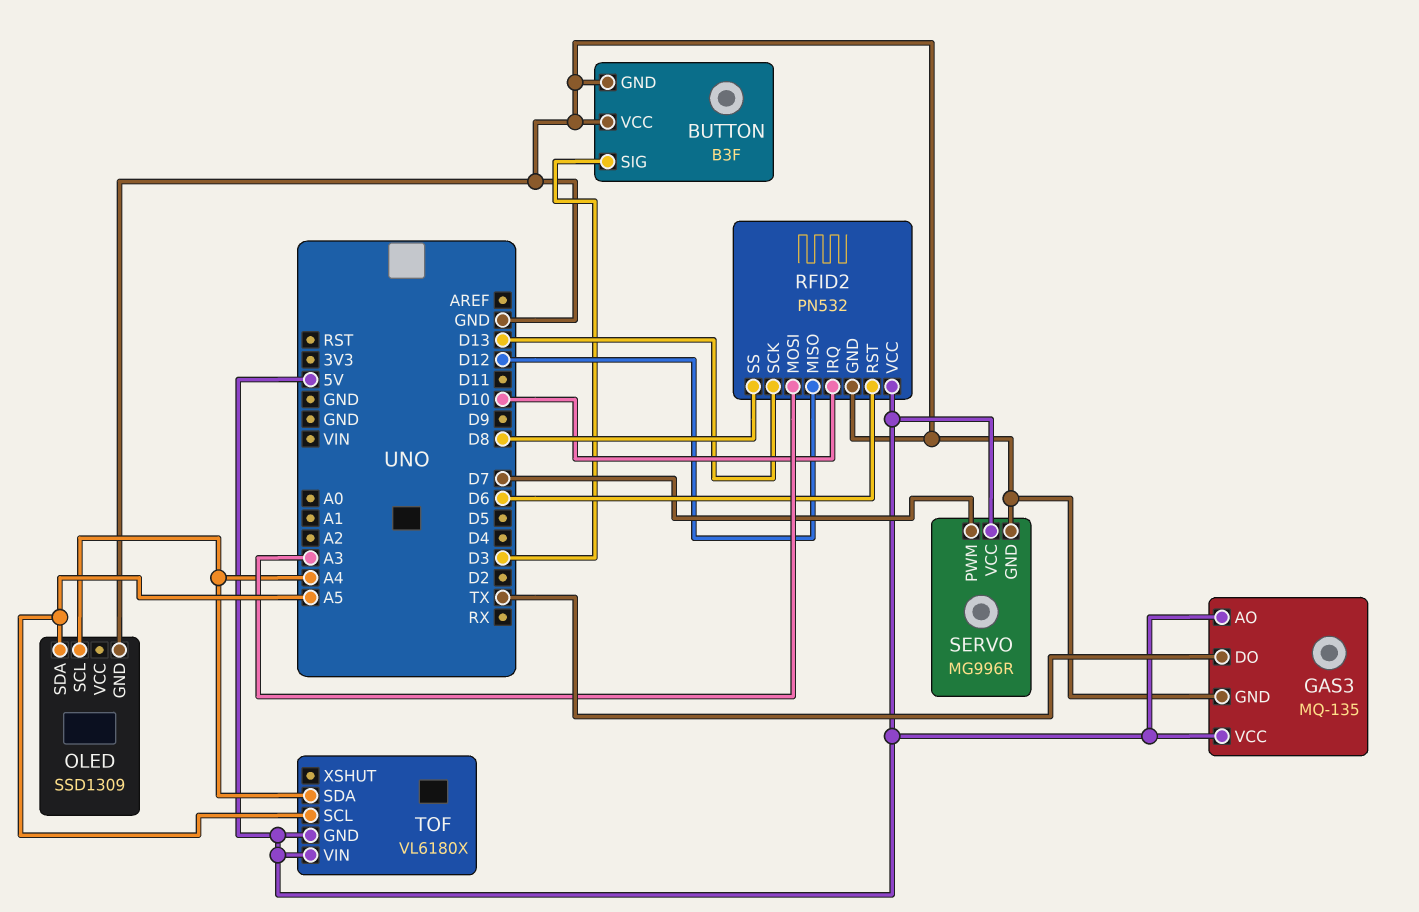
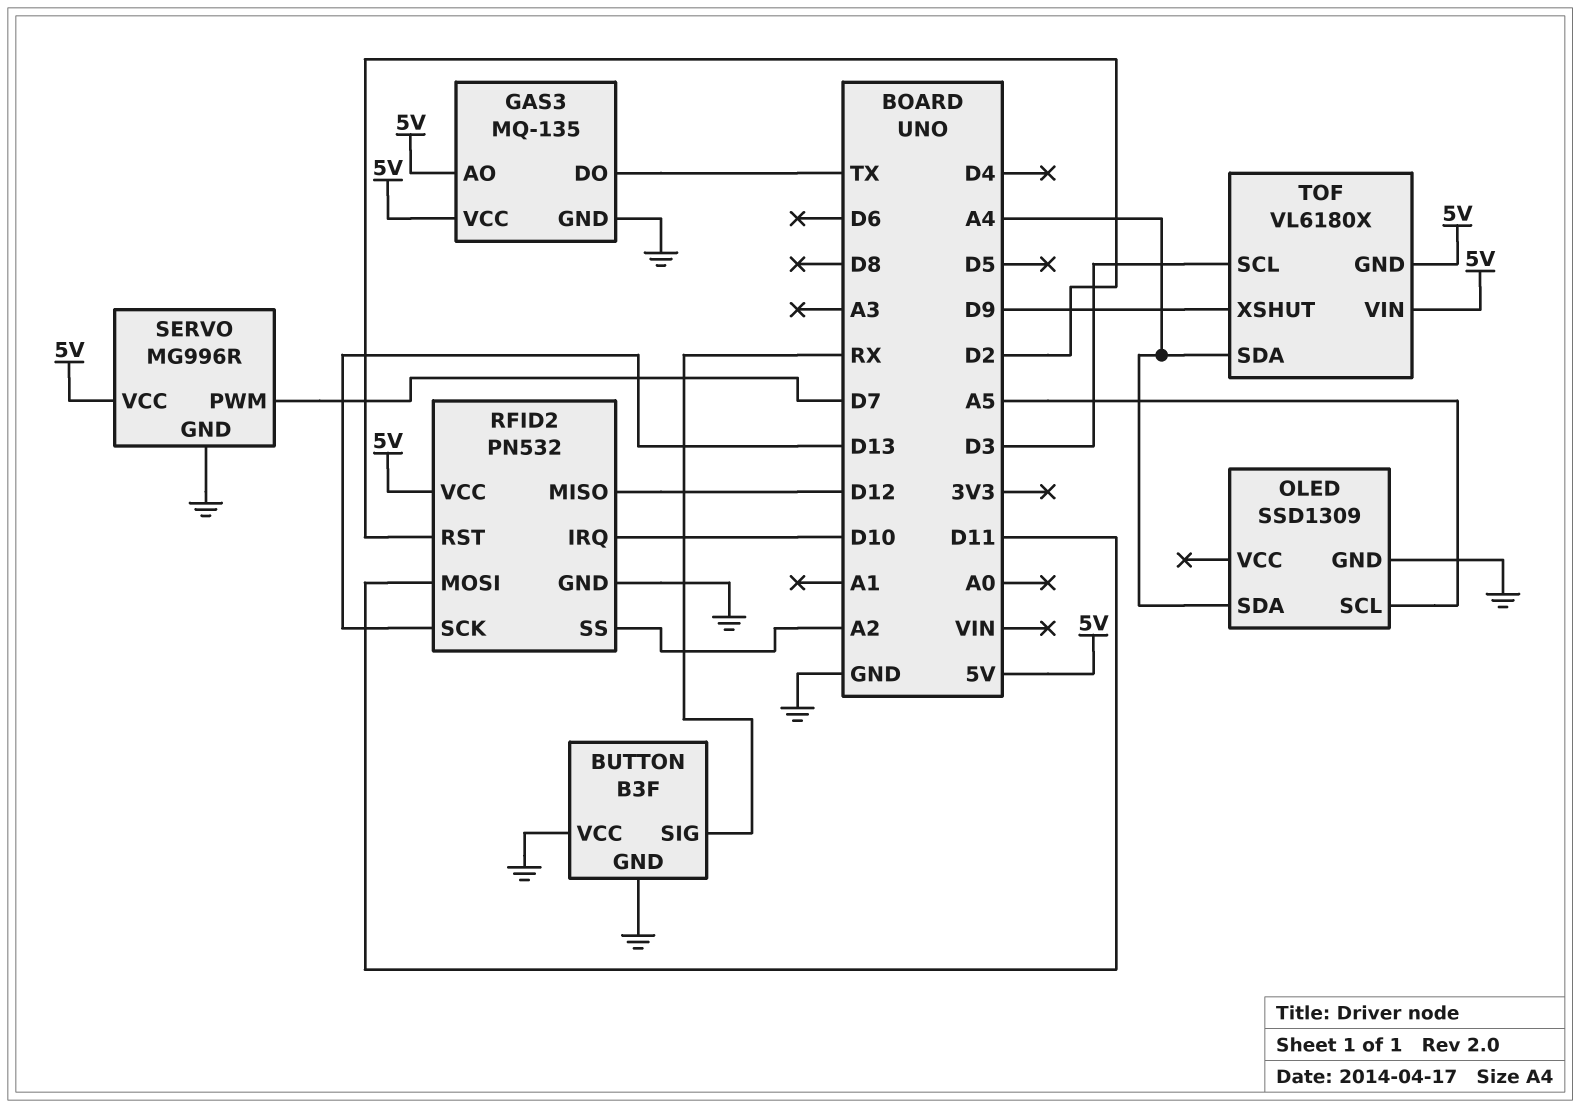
BUTTON pin SIG: D3 -> RX
OLED pin SCL: A4 -> A5
OLED pin SDA: A5 -> A4
RFID2 pin MOSI: A3 -> D11
RFID2 pin RST: D6 -> D2
RFID2 pin SS: D8 -> A2
TOF pin SCL: A5 -> D3
TOF pin XSHUT: none -> D9

